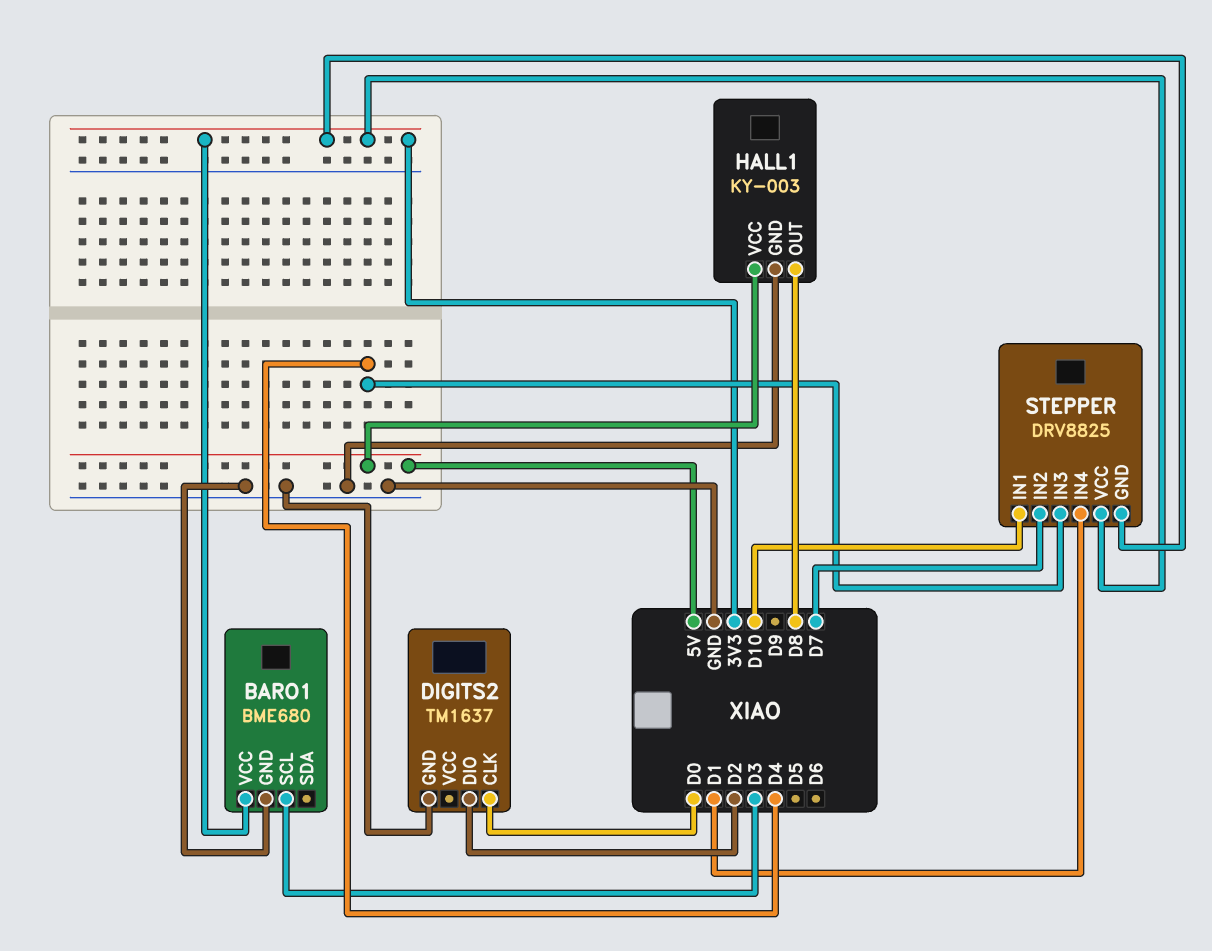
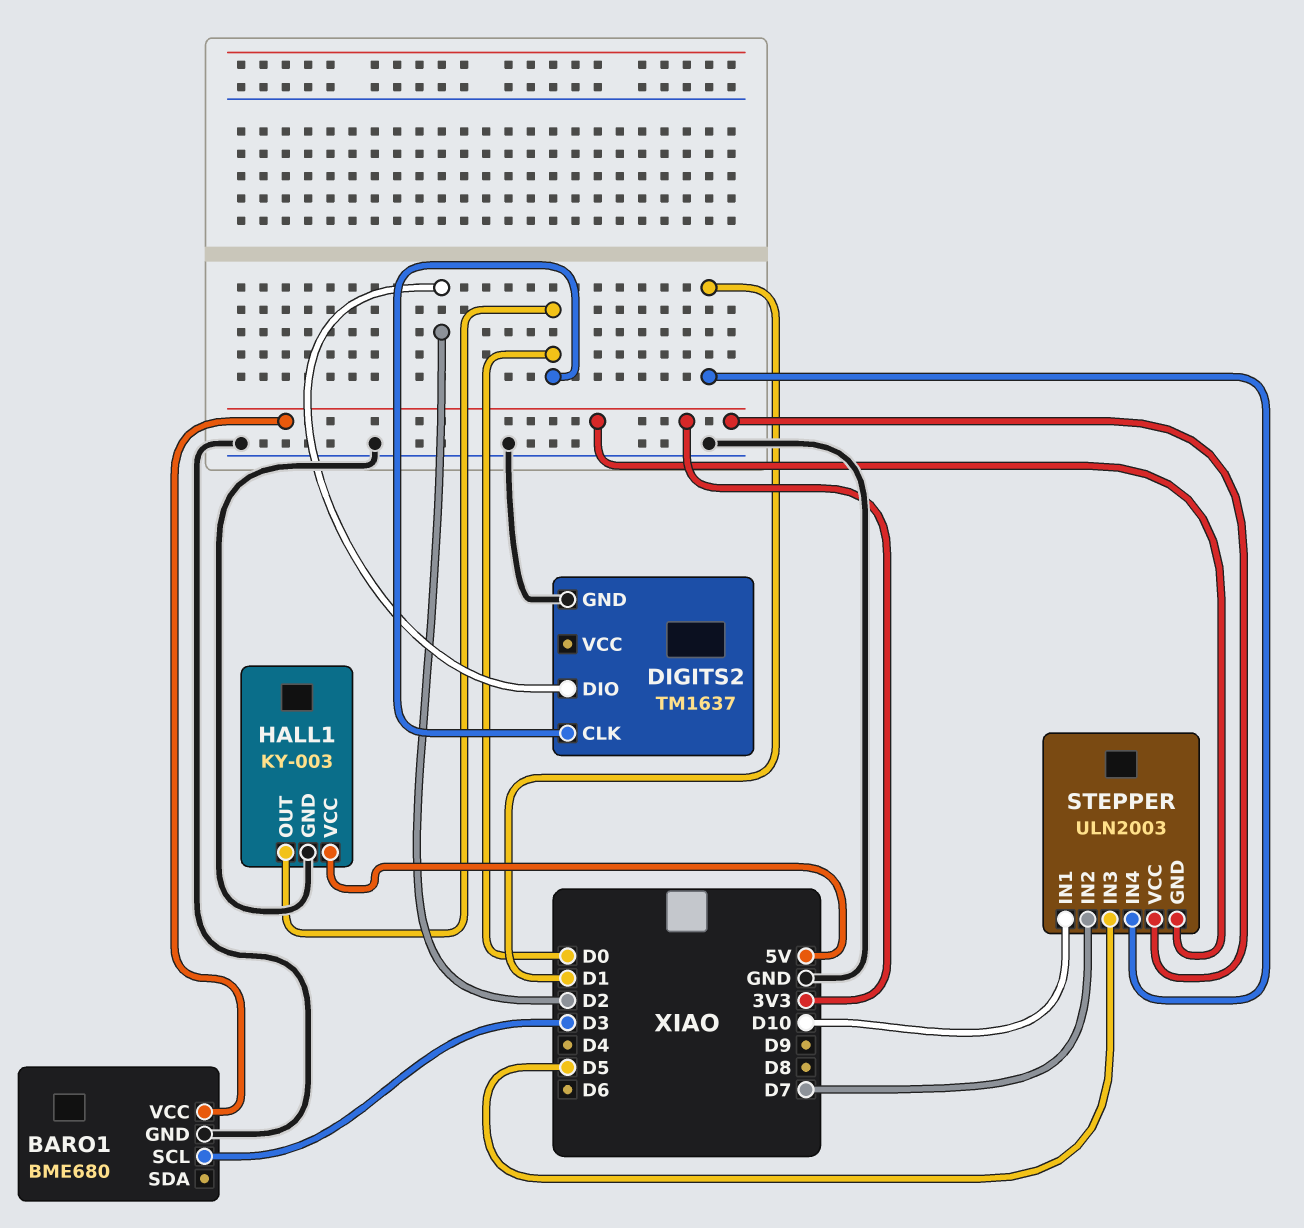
HALL1 pin OUT: D8 -> D0
STEPPER: DRV8825 -> ULN2003
STEPPER pin IN3: D4 -> D5

